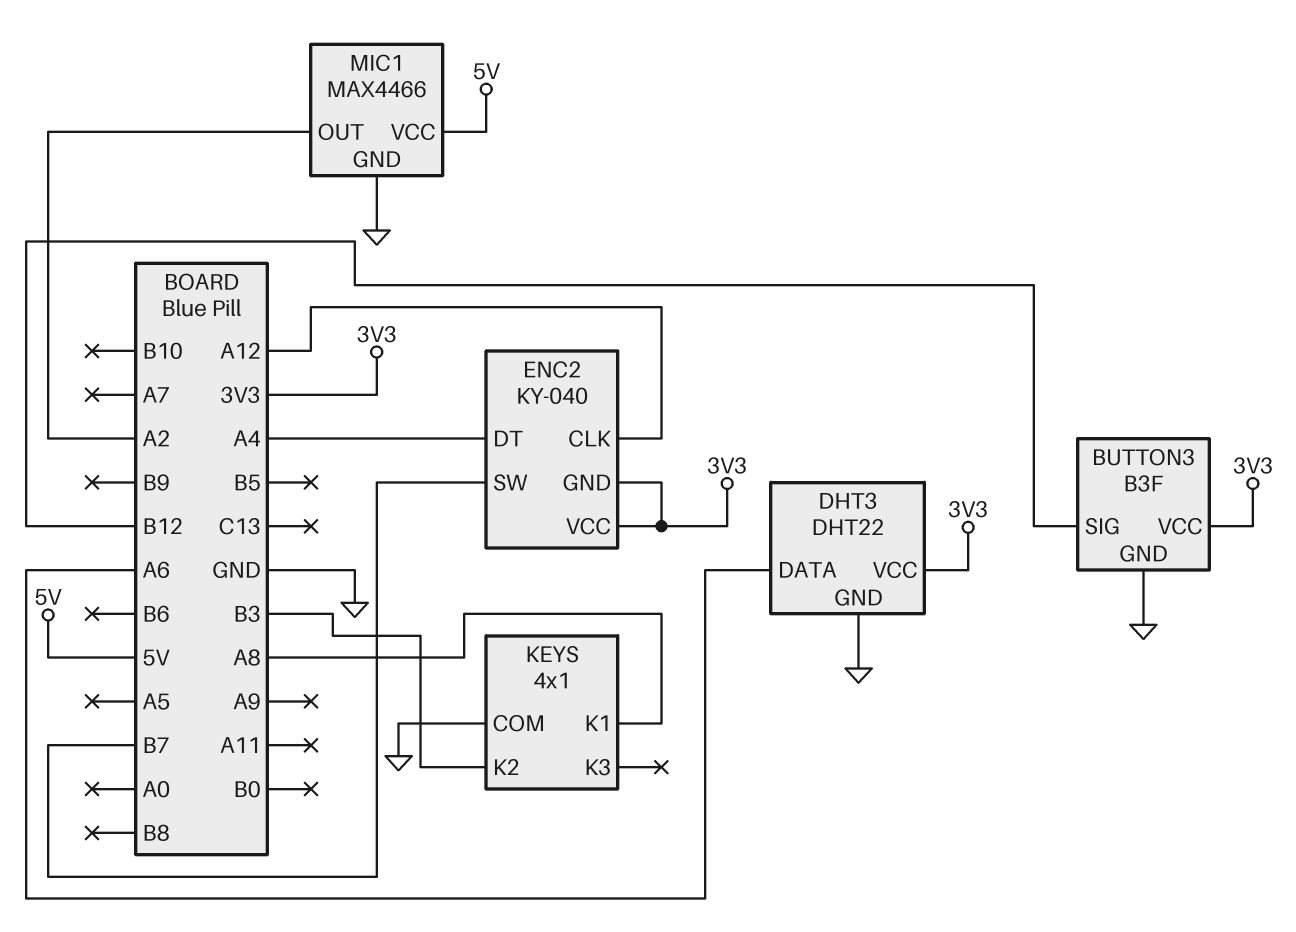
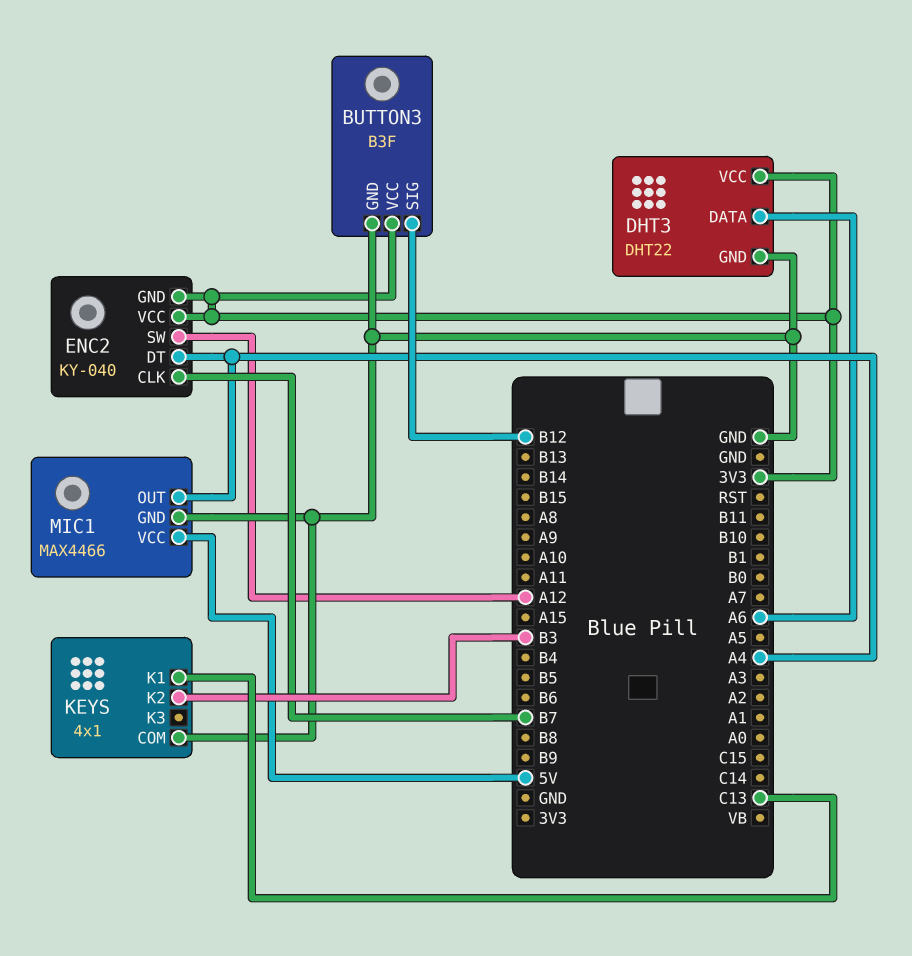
ENC2 pin CLK: A12 -> B7
ENC2 pin SW: B7 -> A12
KEYS pin K1: A8 -> C13
MIC1 pin OUT: A2 -> A4

